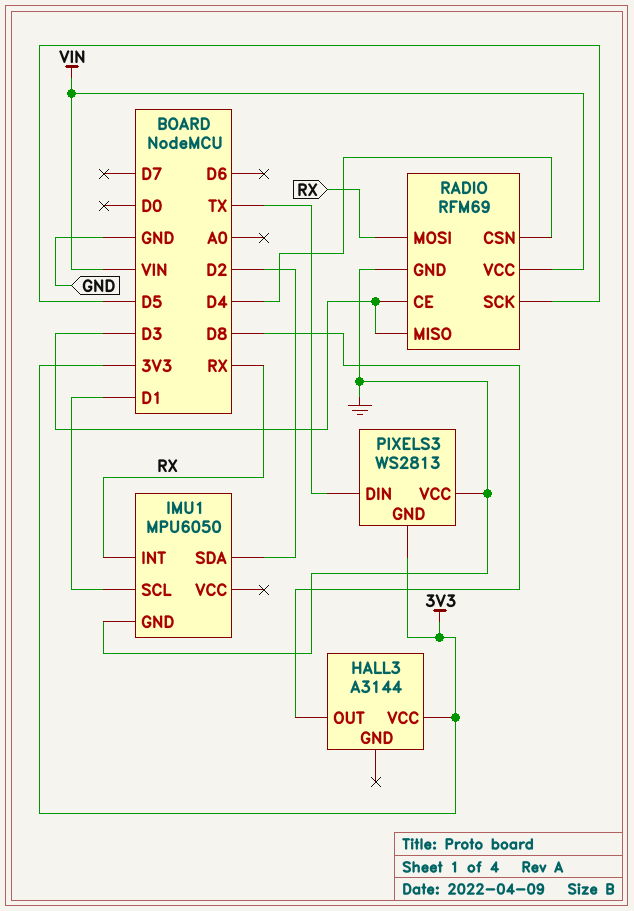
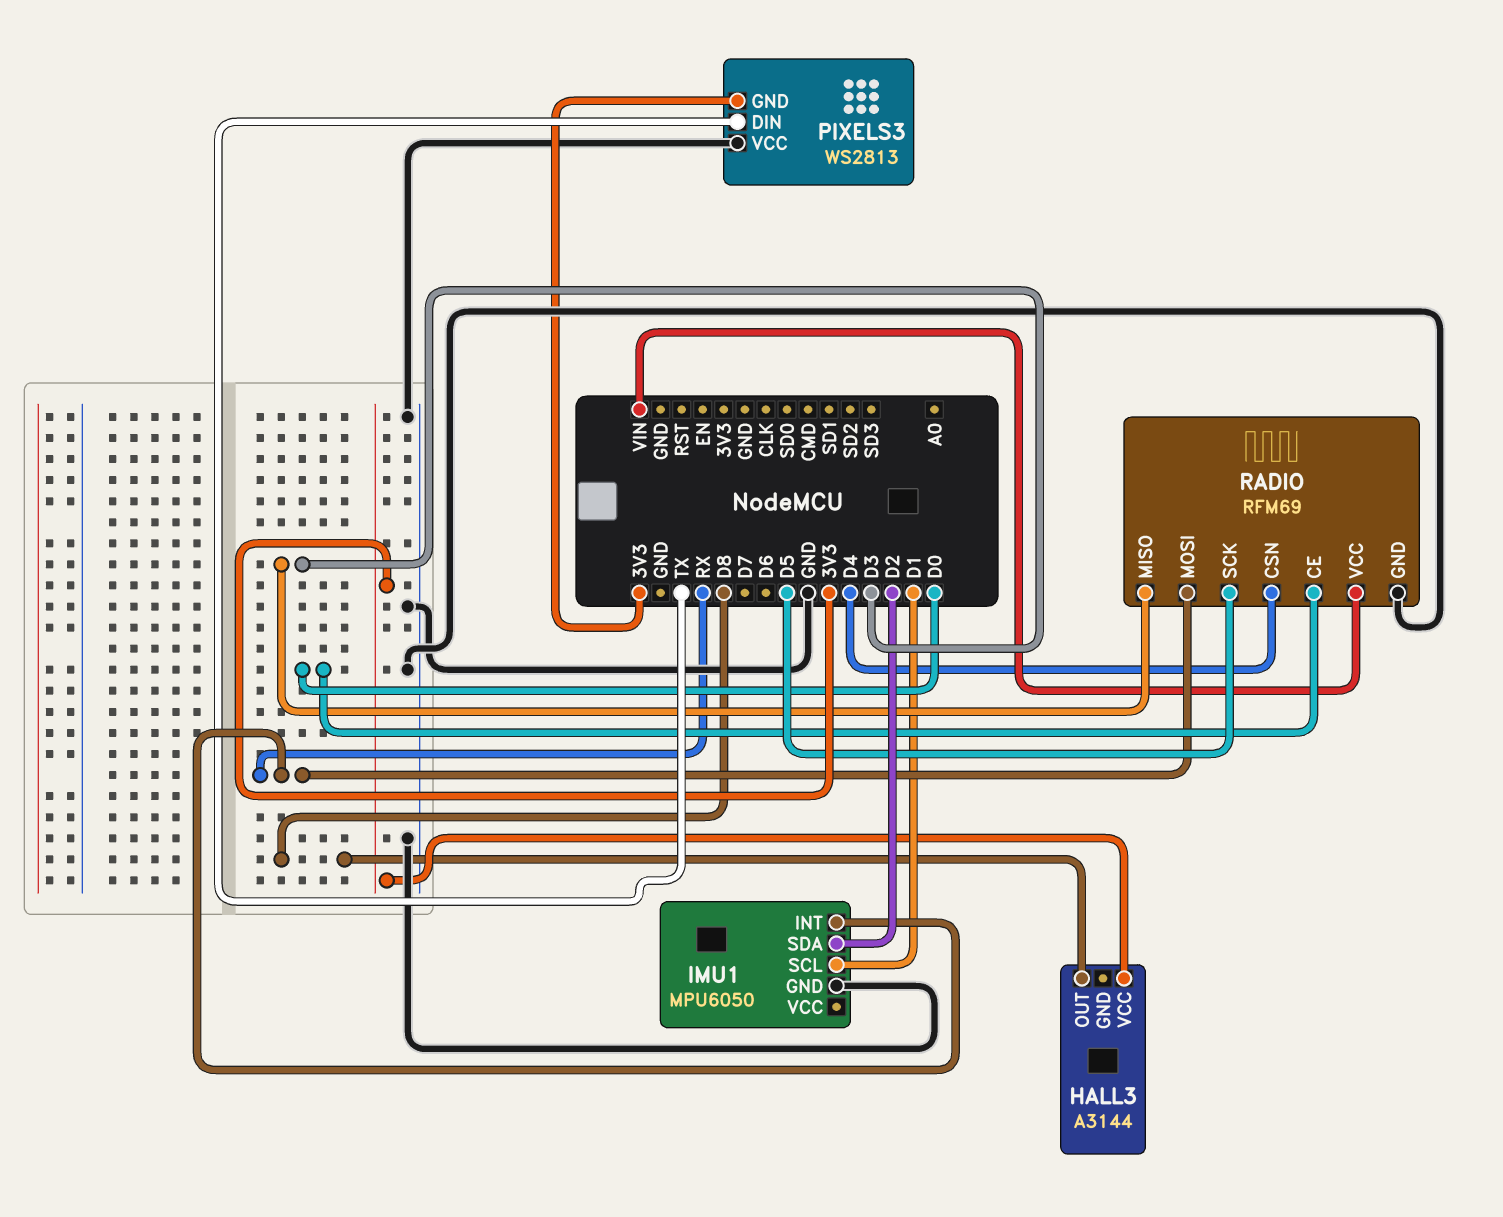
RADIO pin CE: D3 -> D0

